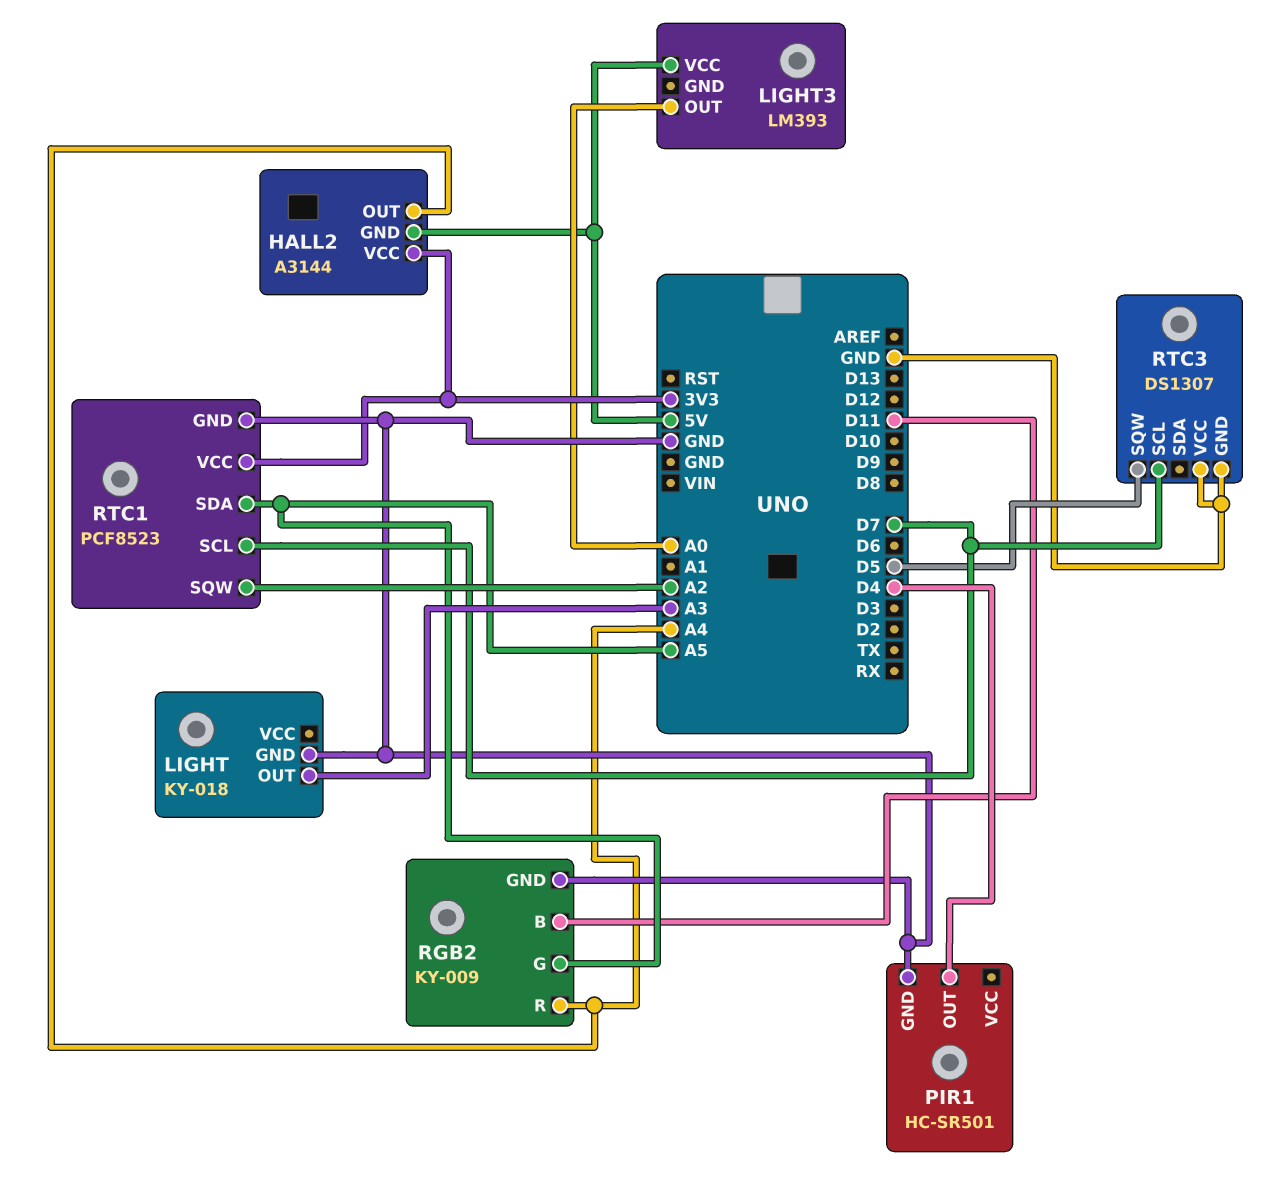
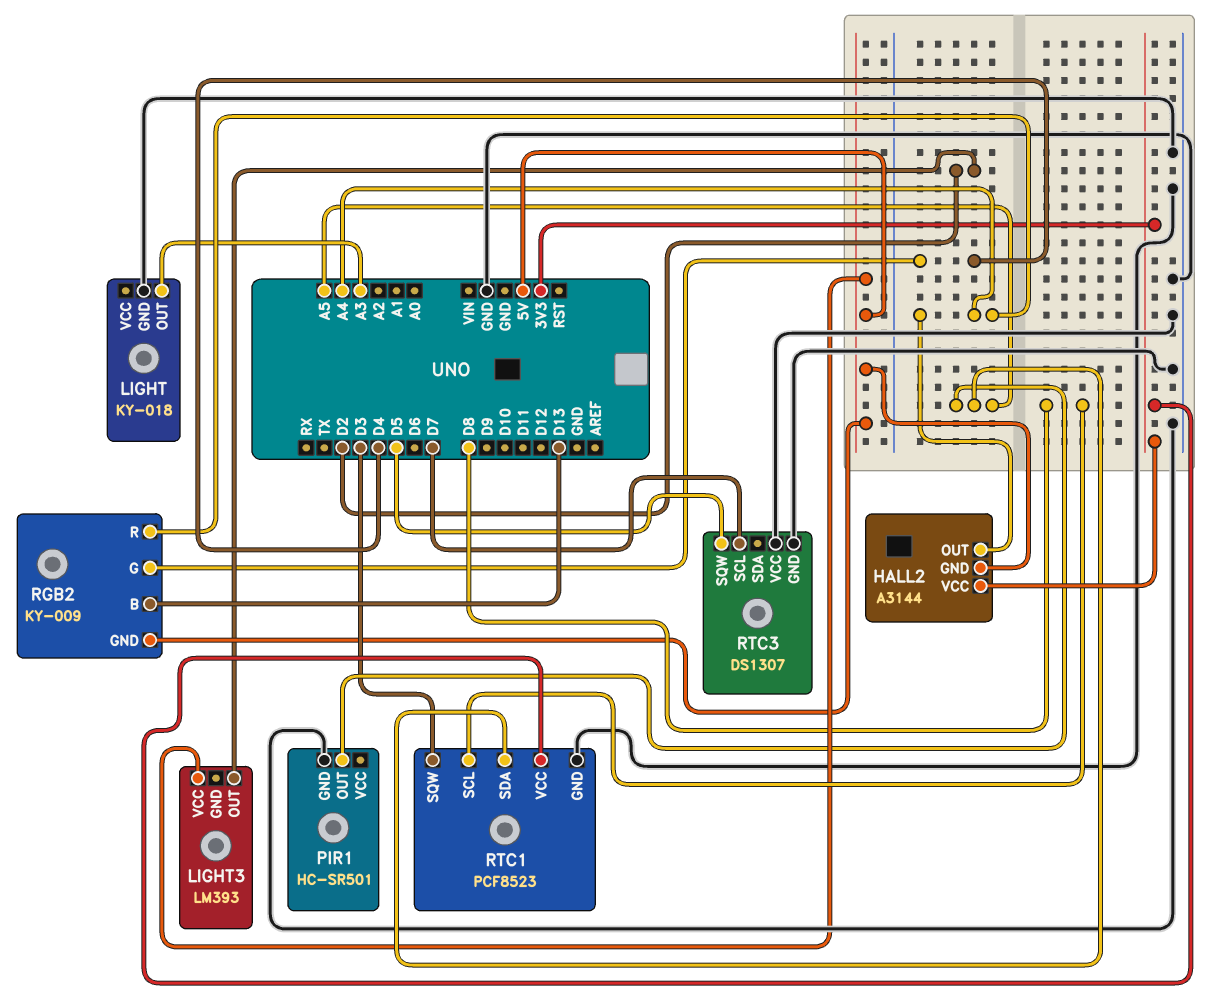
LIGHT3 pin OUT: A0 -> D2
PIR1 pin OUT: D4 -> A5
RGB2 pin B: D11 -> D13
RGB2 pin G: A5 -> D4
RGB2 pin GND: GND -> 5V
RTC1 pin SCL: D7 -> D8
RTC1 pin SQW: A2 -> D3

